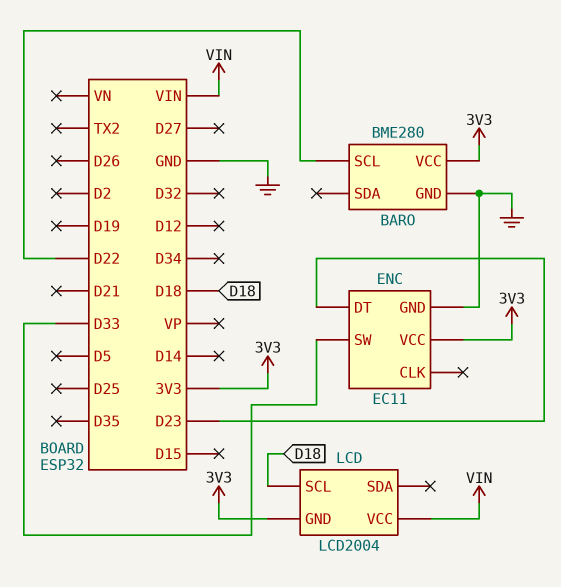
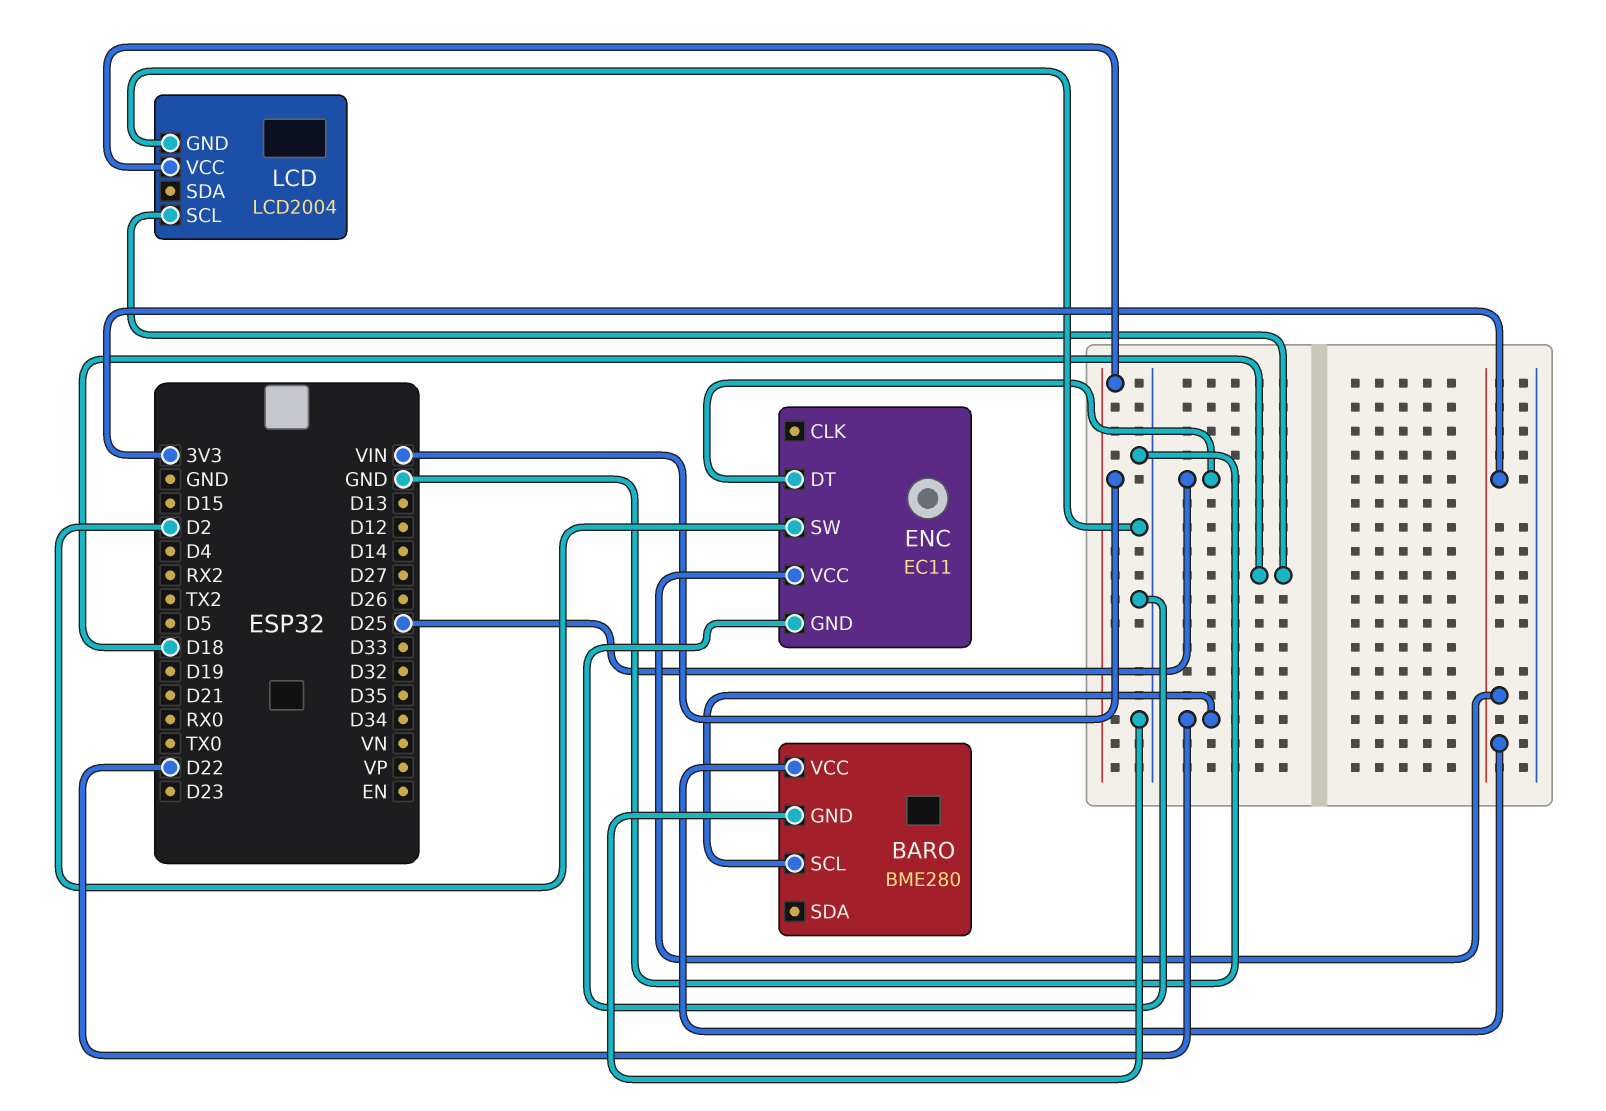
ENC pin DT: D23 -> D25
ENC pin SW: D33 -> D2
LCD pin GND: 3V3 -> GND

